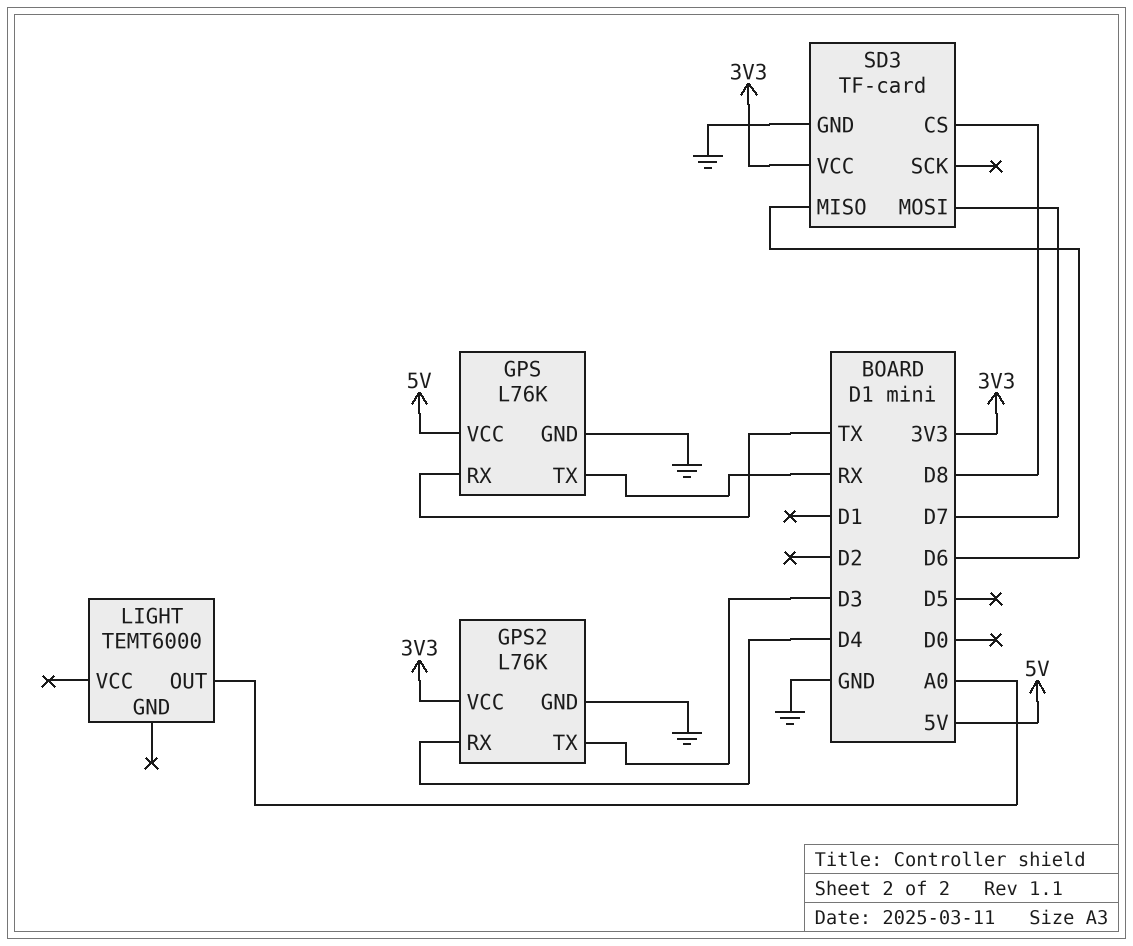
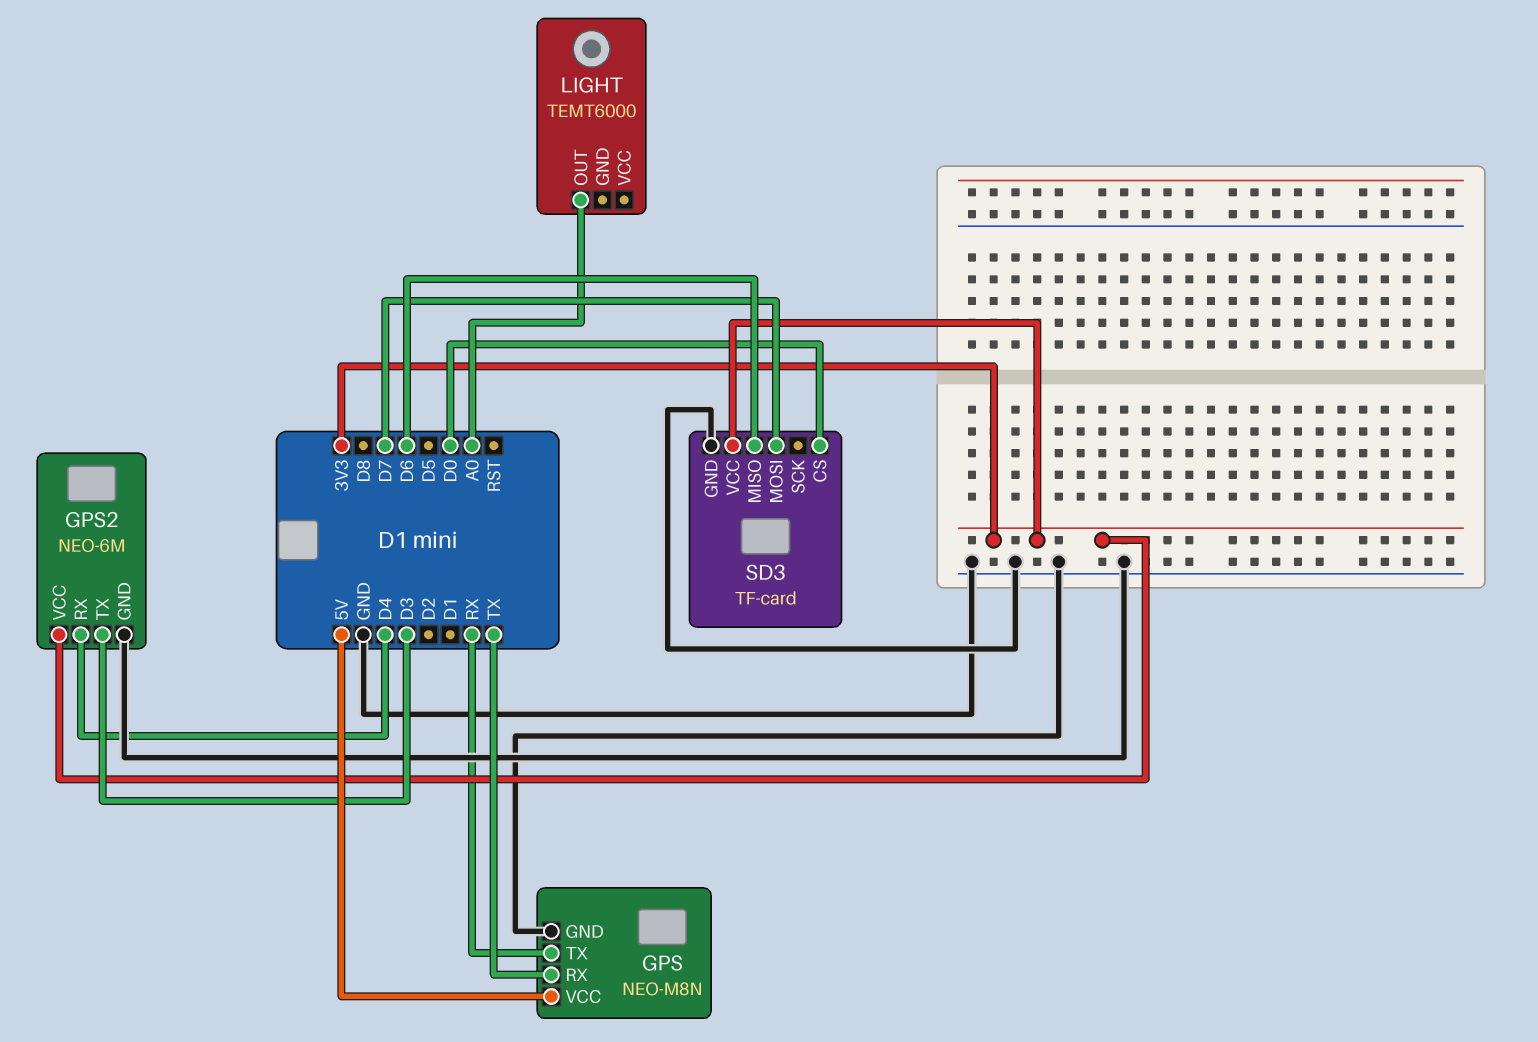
GPS: L76K -> NEO-M8N
GPS2: L76K -> NEO-6M
SD3 pin CS: D8 -> D0

